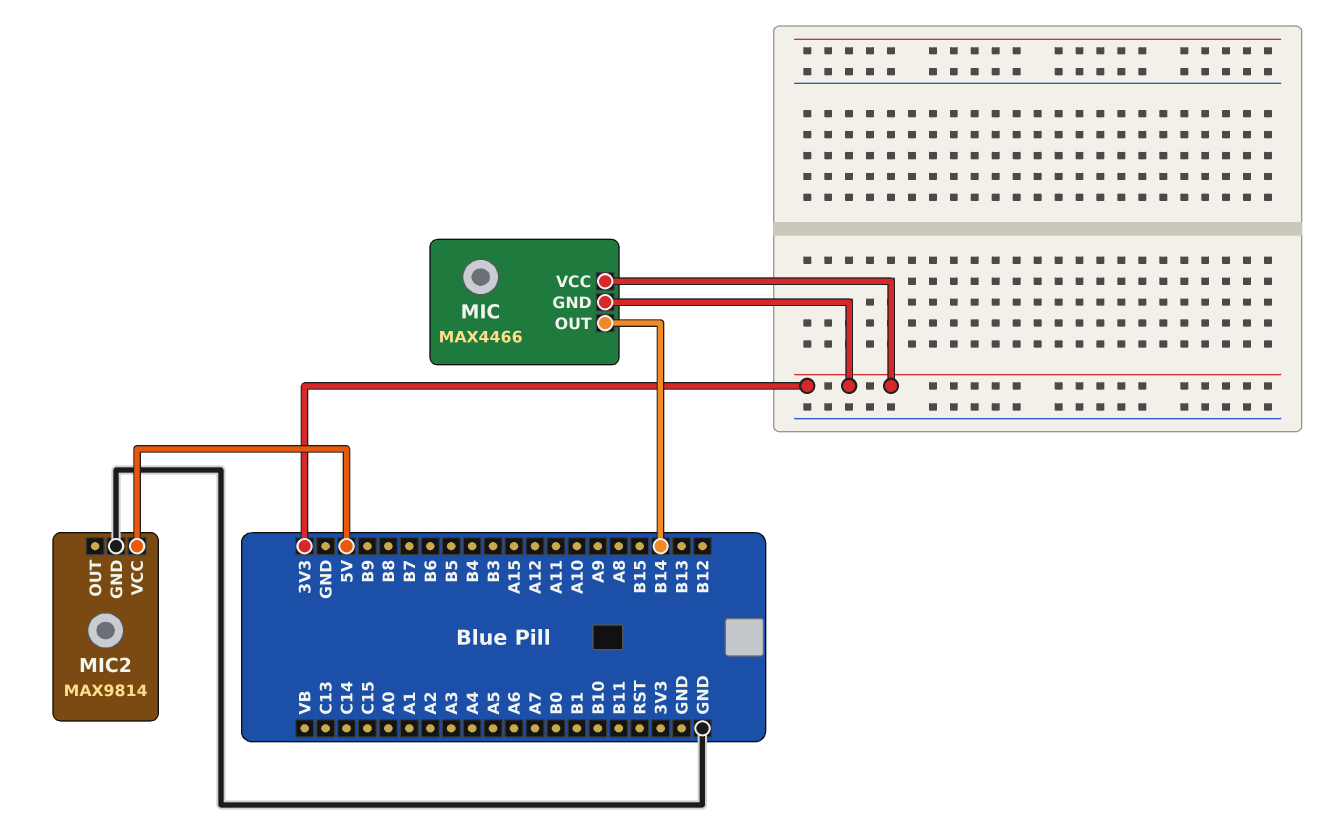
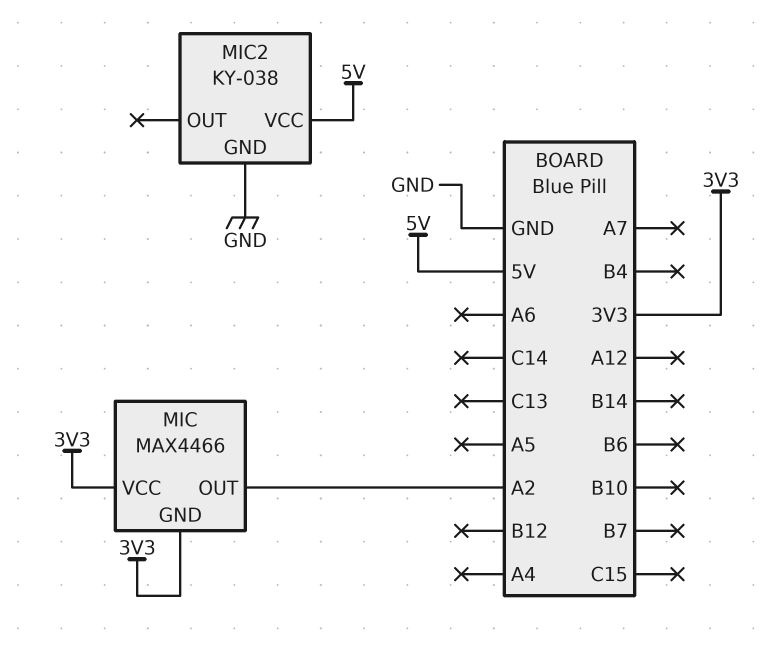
MIC pin OUT: B14 -> A2
MIC2: MAX9814 -> KY-038

